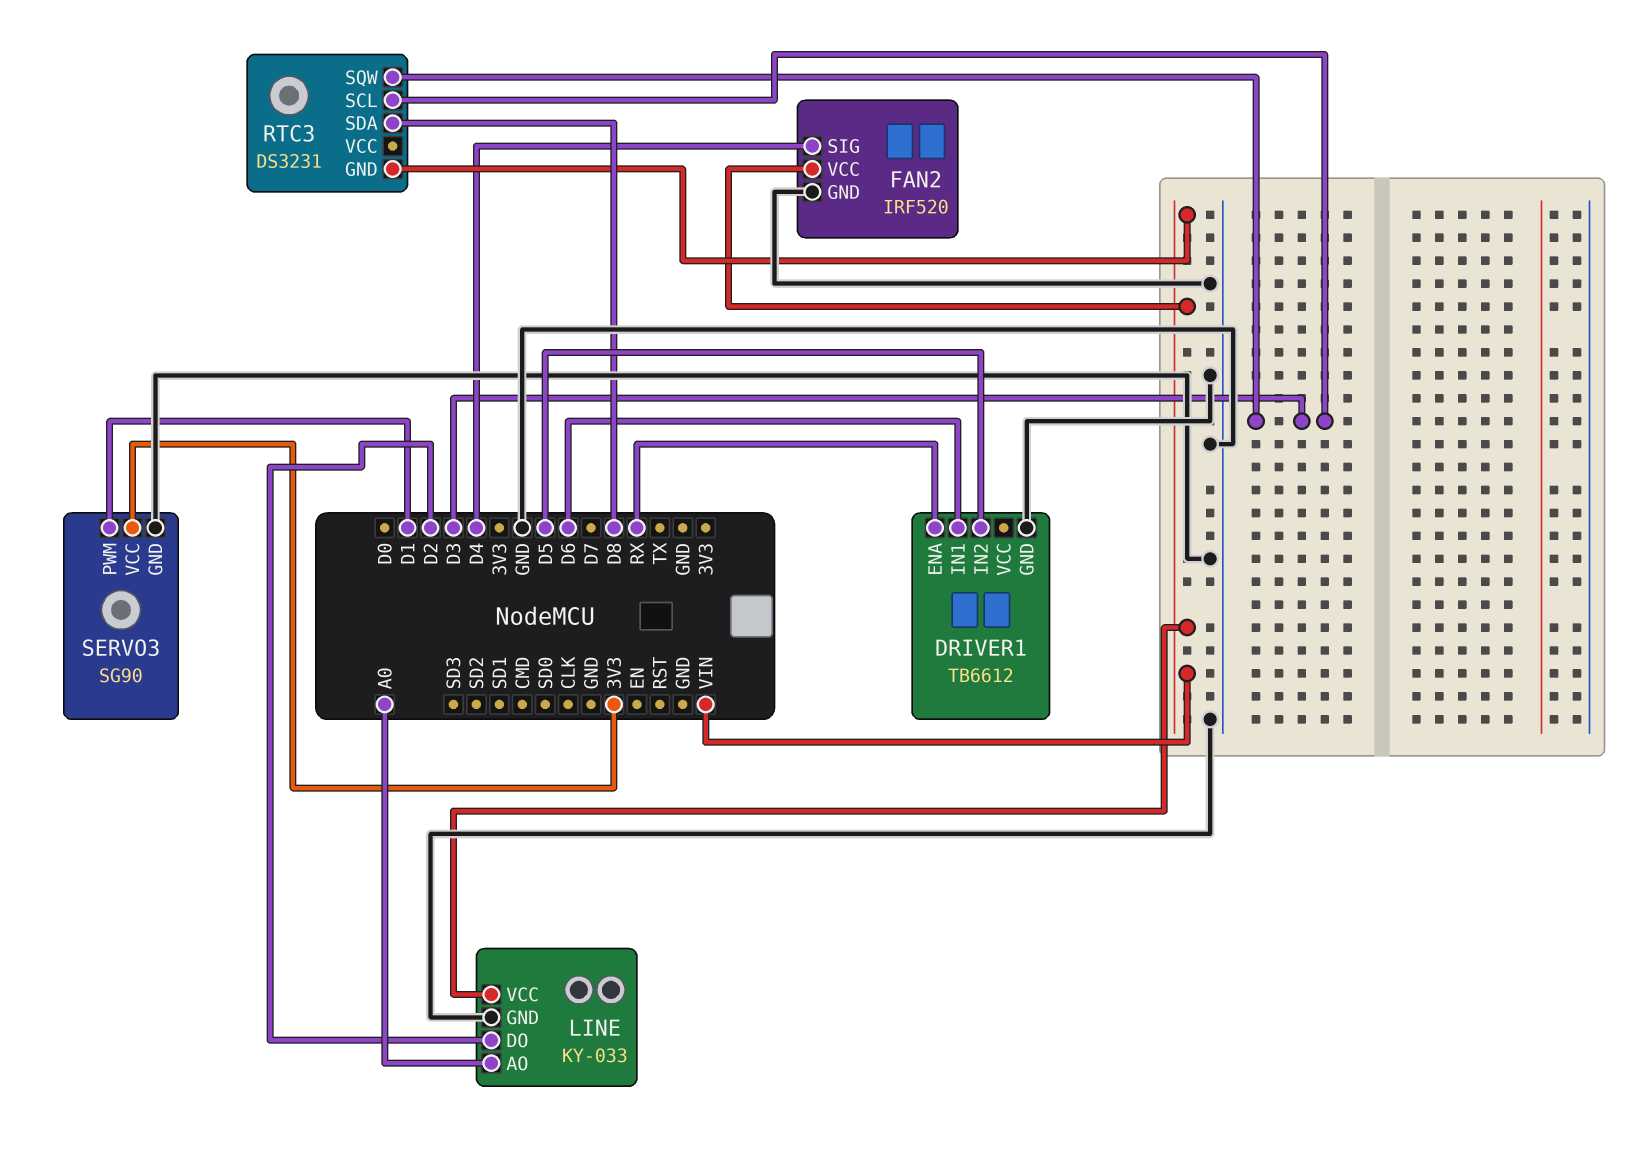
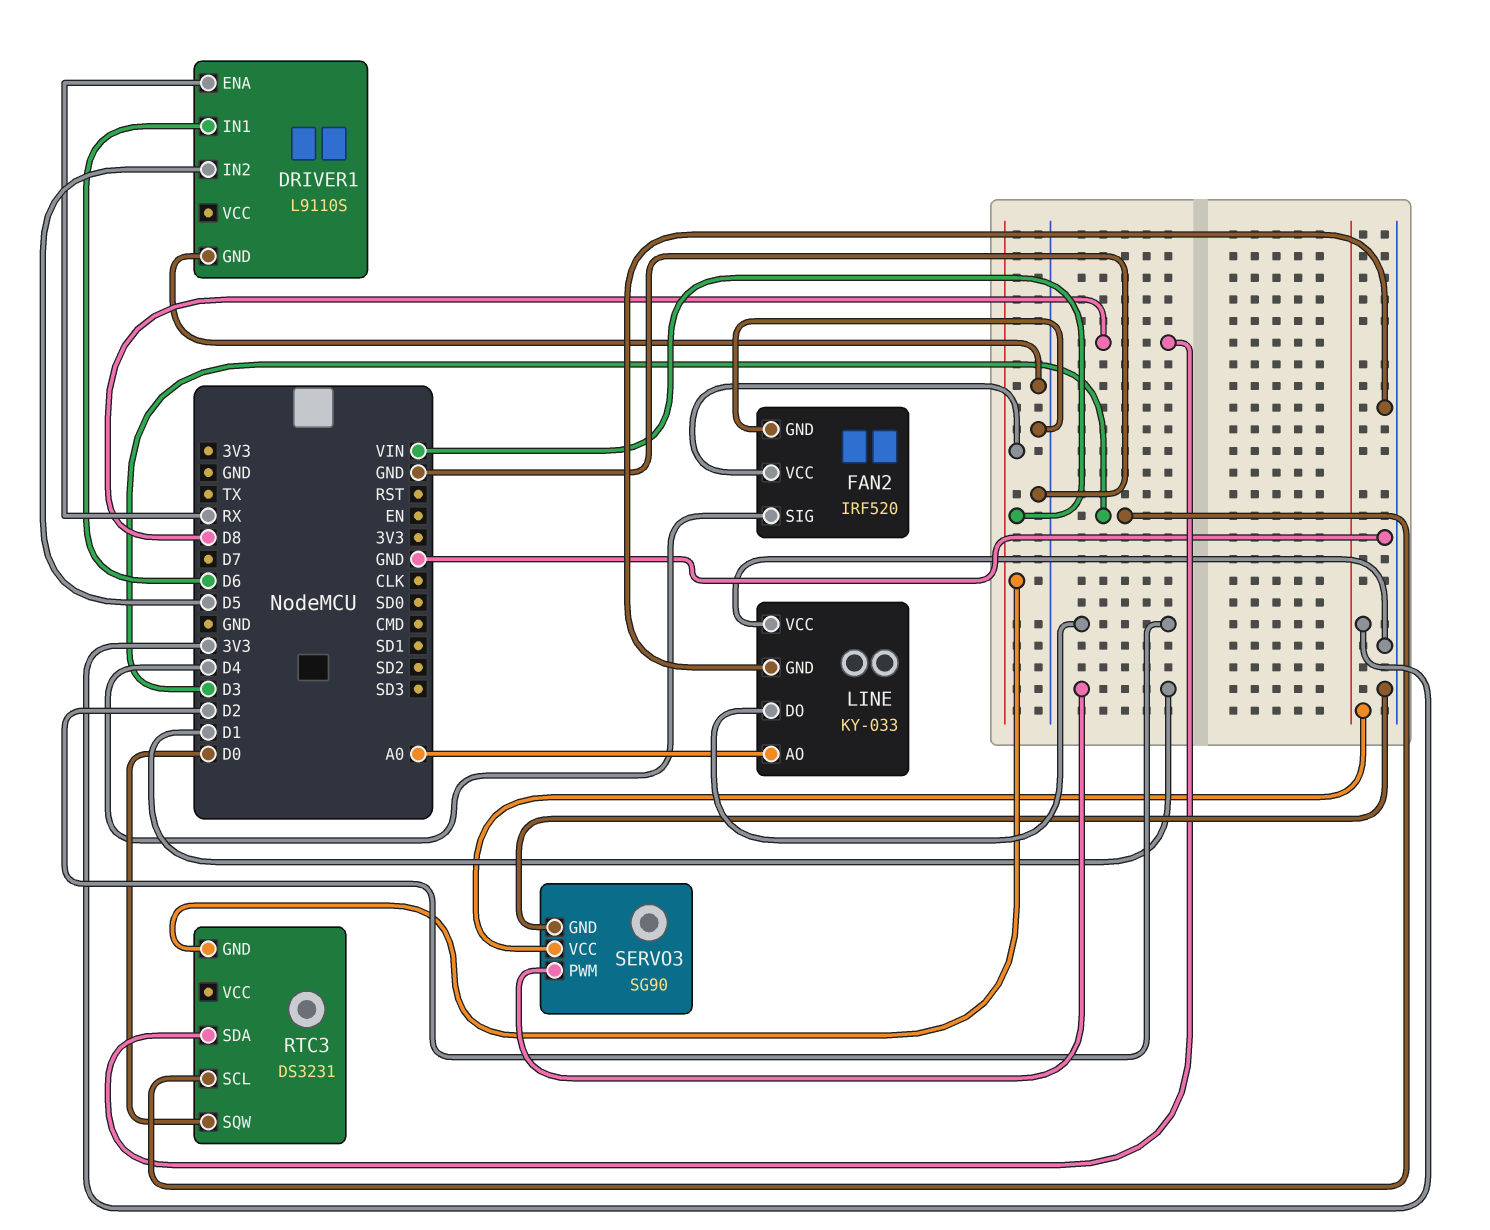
DRIVER1: TB6612 -> L9110S
LINE pin VCC: VIN -> GND
RTC3 pin SQW: D3 -> D0

